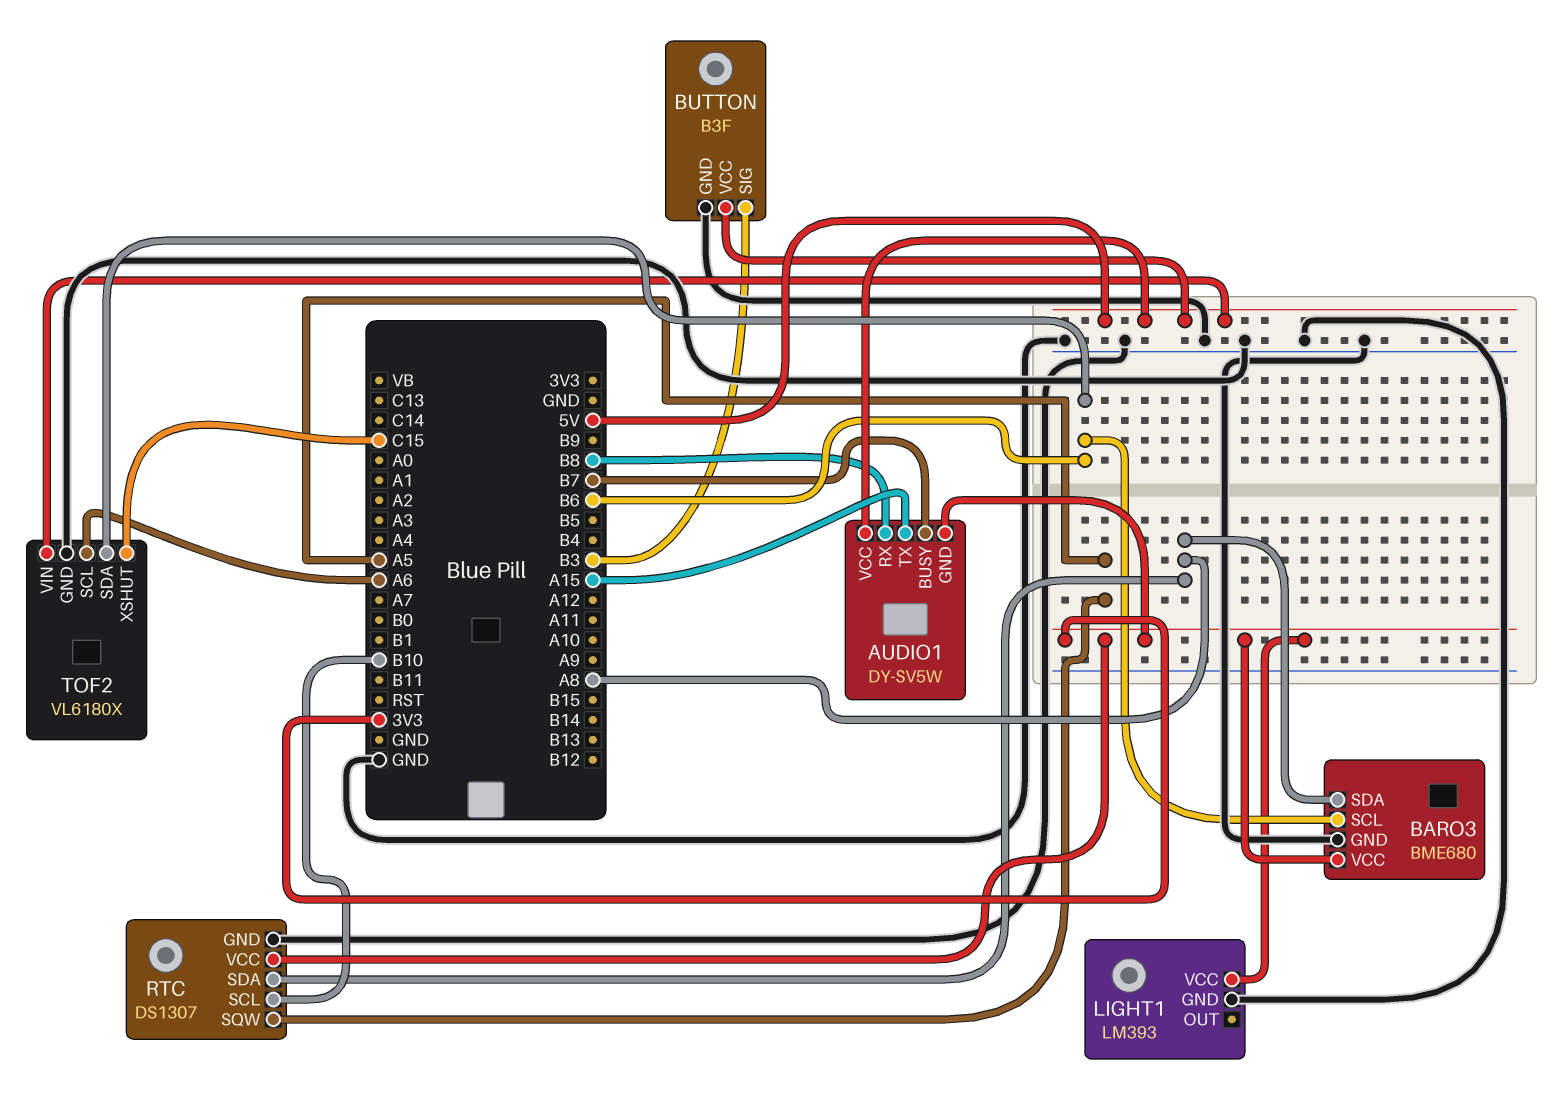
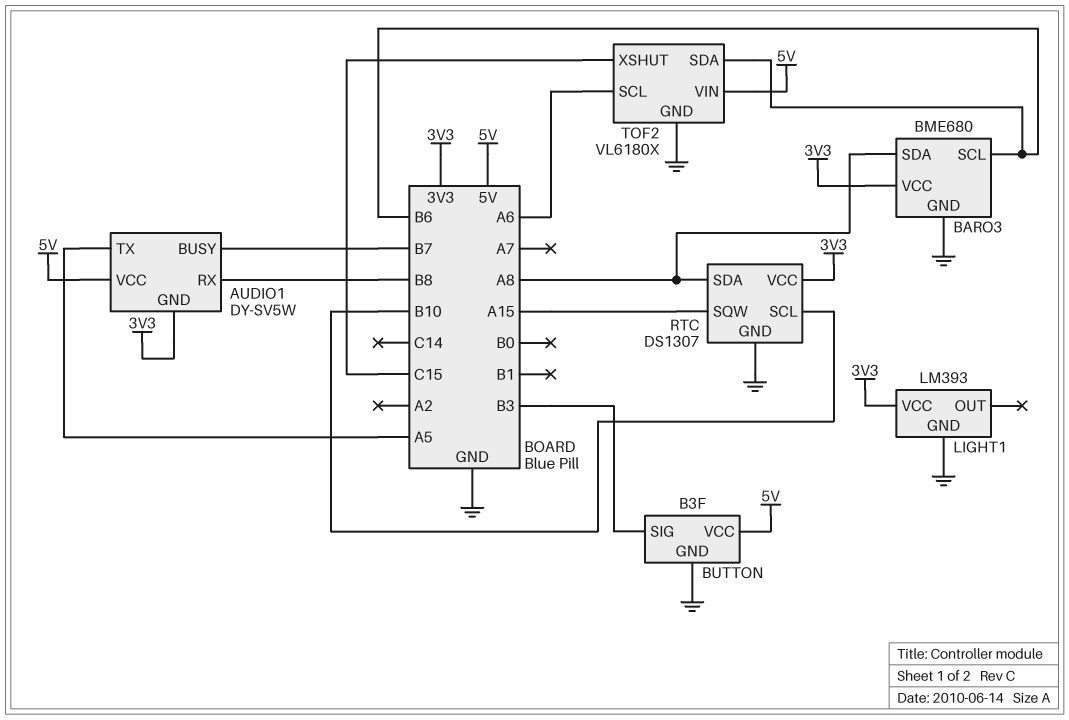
AUDIO1 pin TX: A15 -> A5
RTC pin SQW: A5 -> A15

